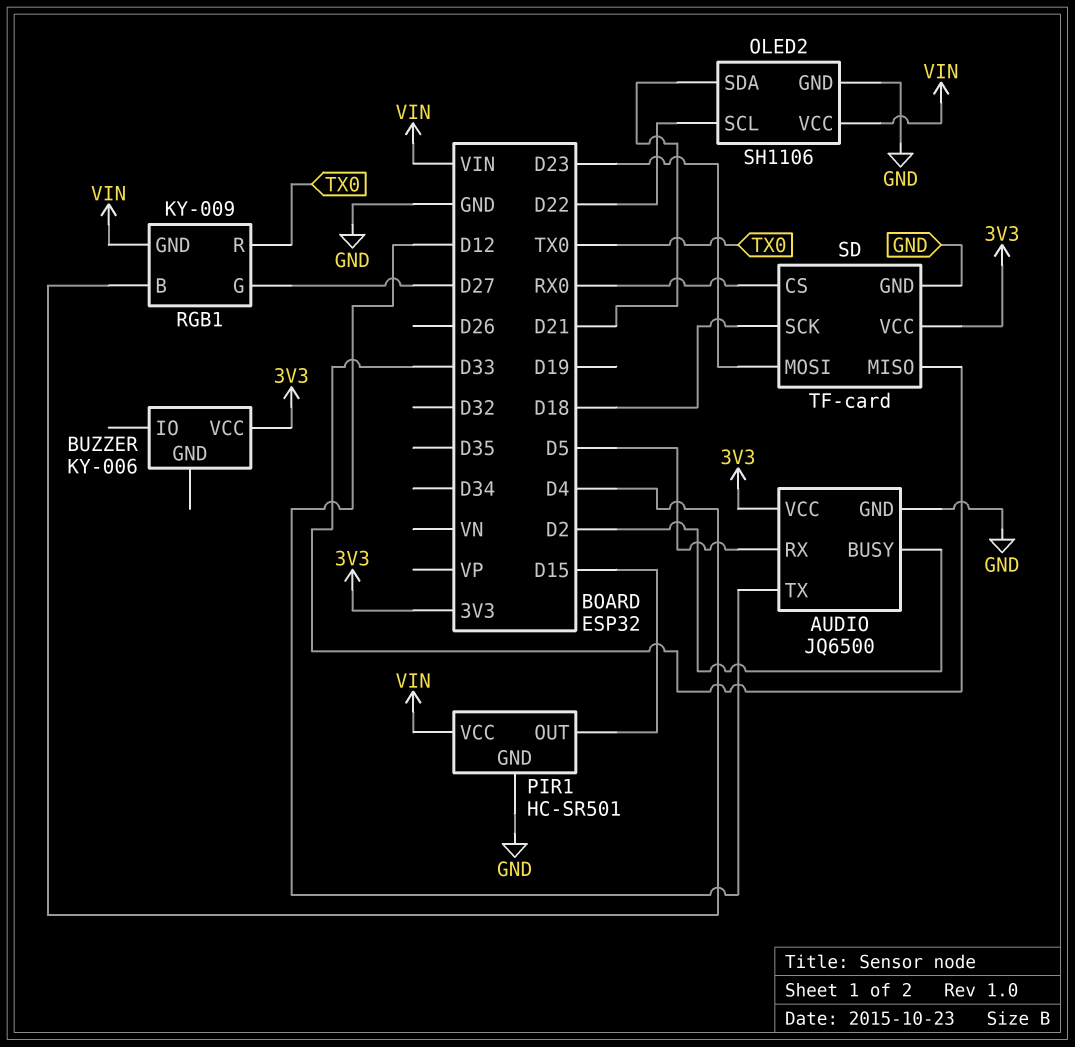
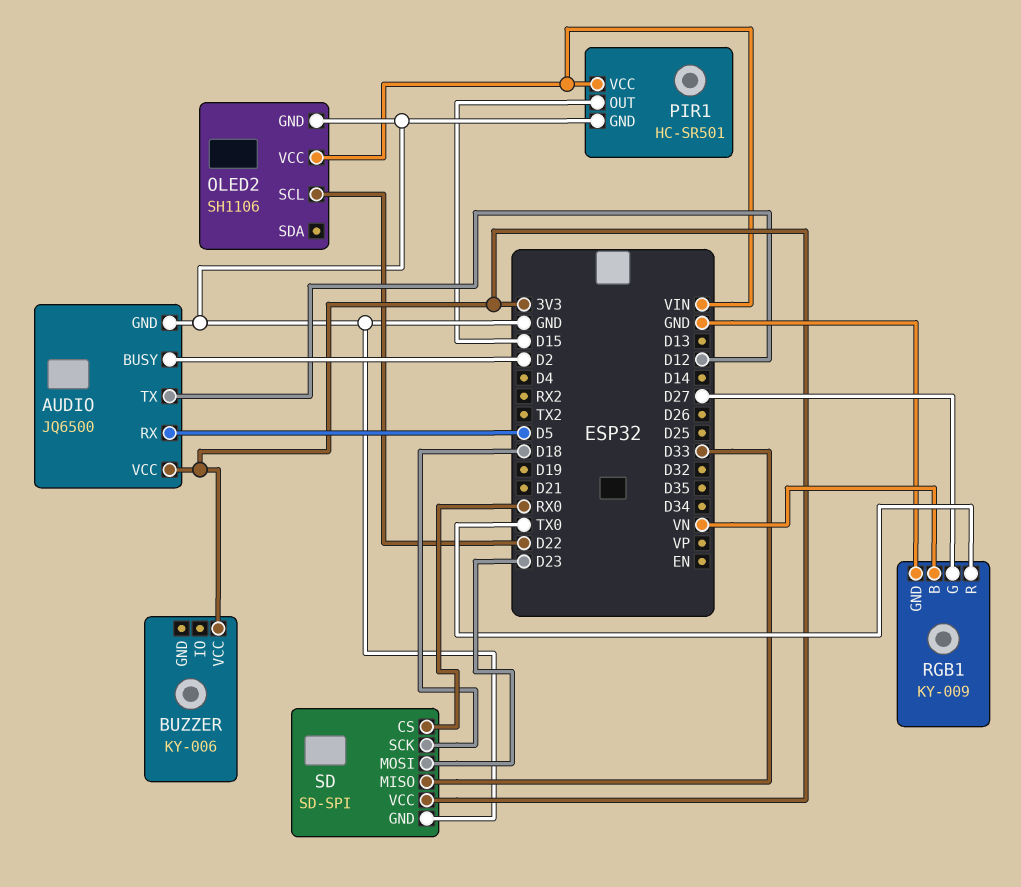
OLED2 pin SDA: D21 -> none
RGB1 pin B: D4 -> VN
RGB1 pin GND: VIN -> GND
SD: TF-card -> SD-SPI

